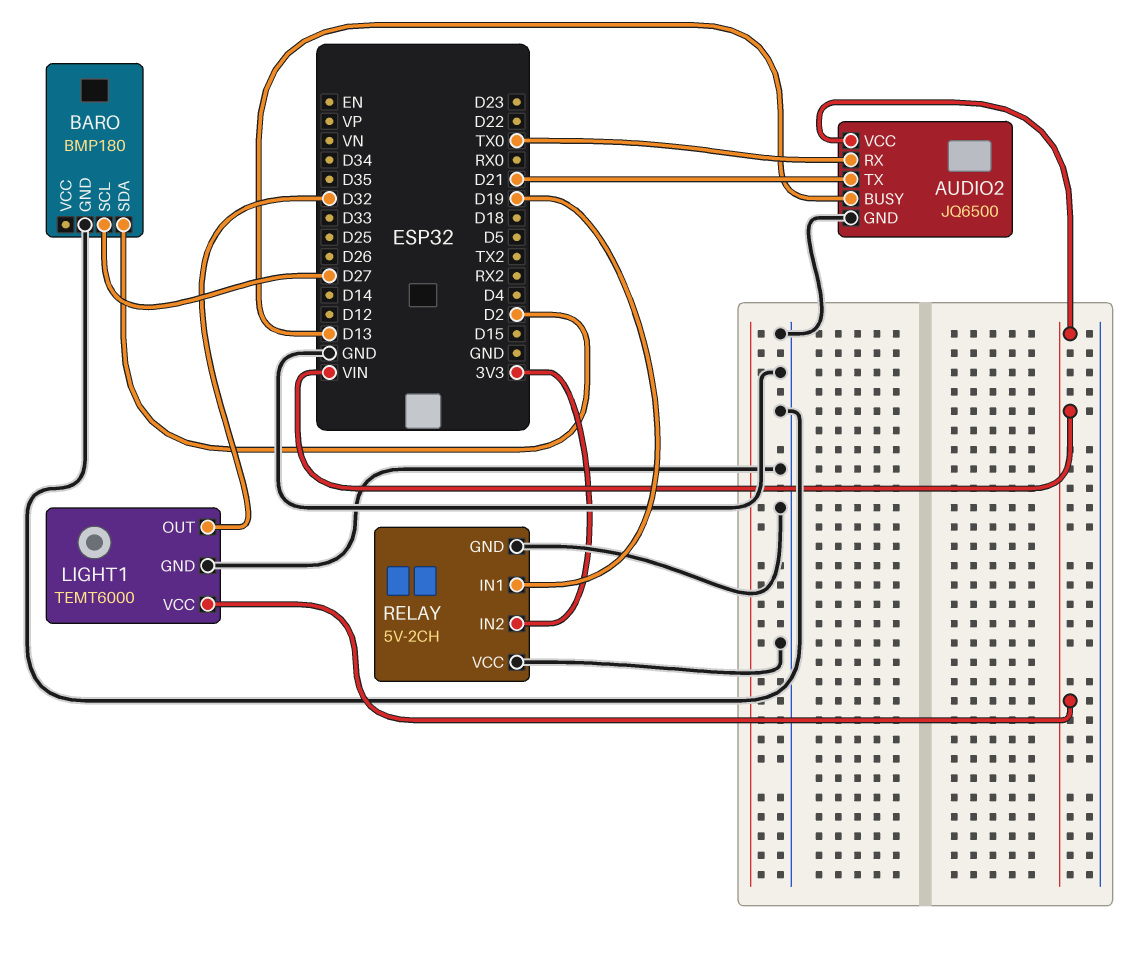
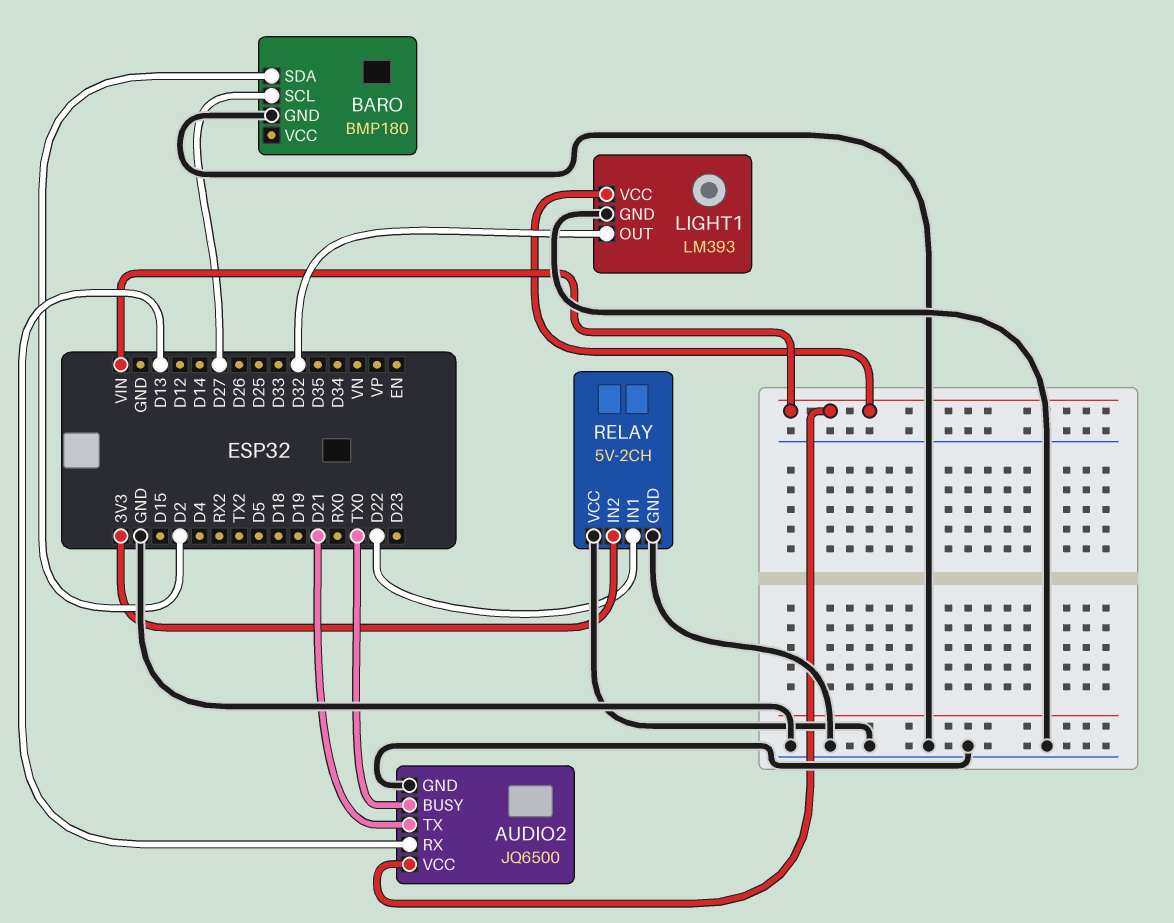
AUDIO2 pin BUSY: D13 -> TX0
AUDIO2 pin RX: TX0 -> D13
LIGHT1: TEMT6000 -> LM393
RELAY pin IN1: D19 -> D22

